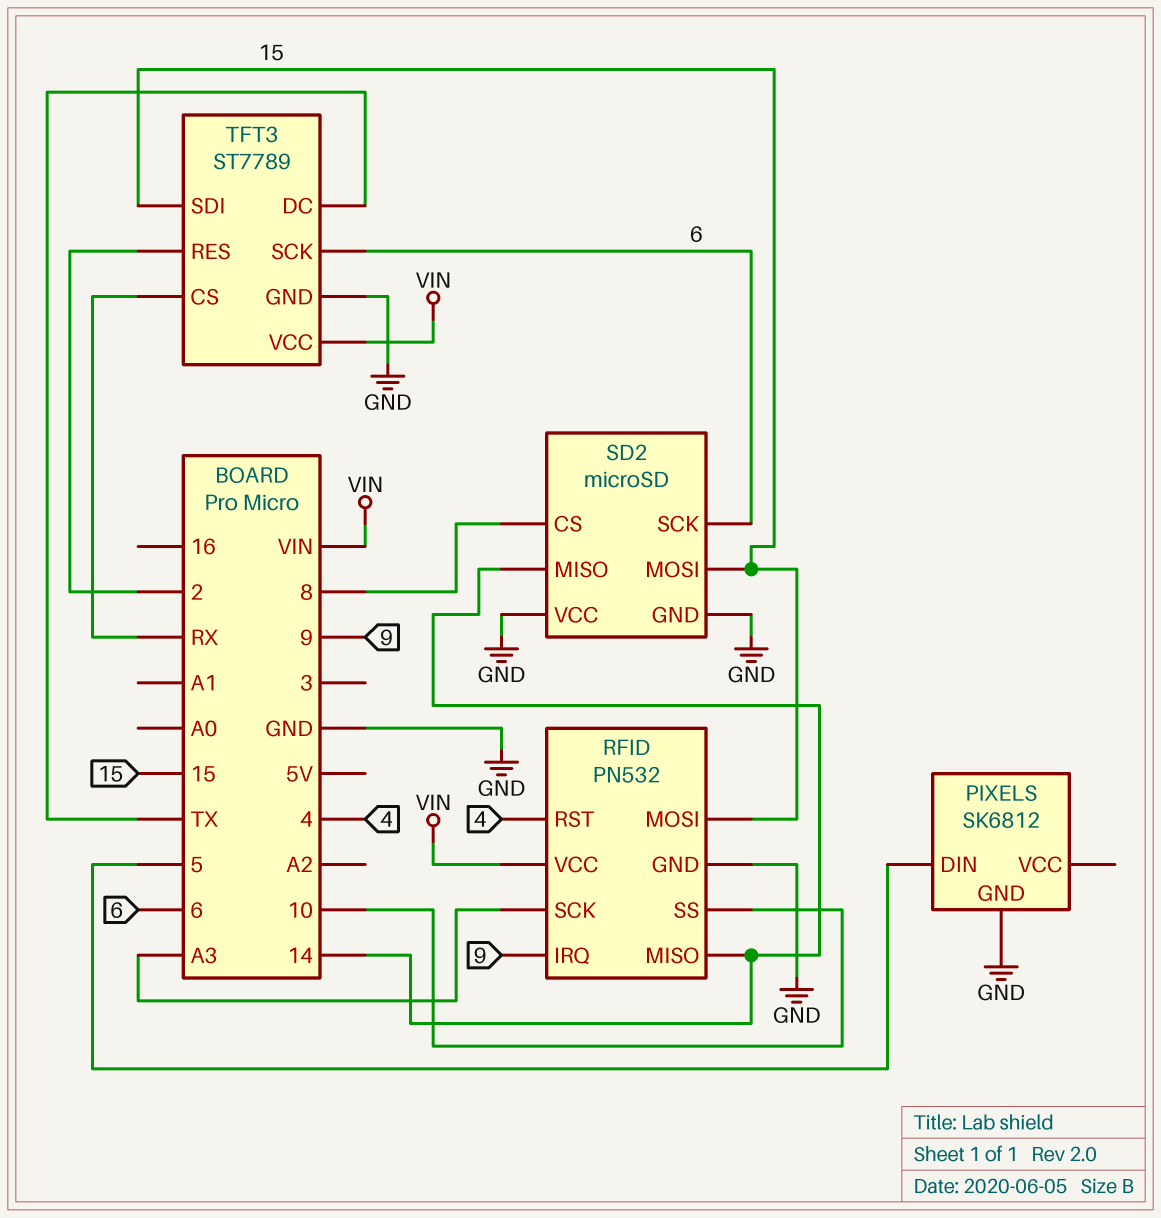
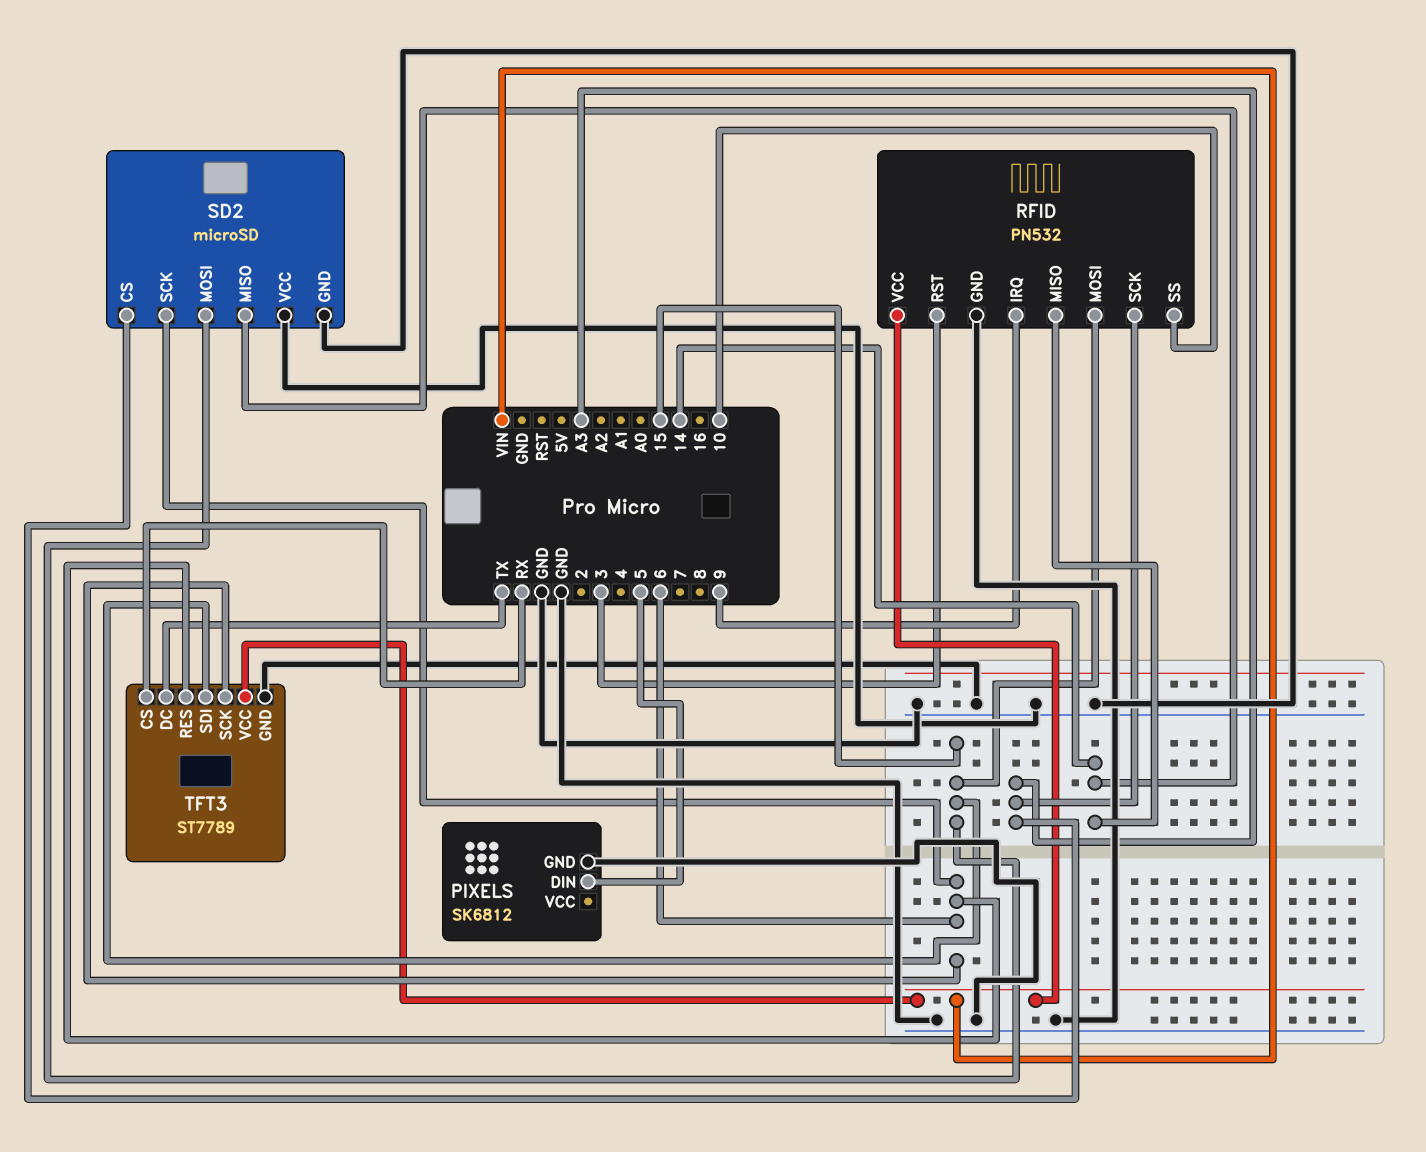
RFID pin RST: 4 -> 3
SD2 pin CS: 8 -> A3
TFT3 pin RES: 2 -> 6

